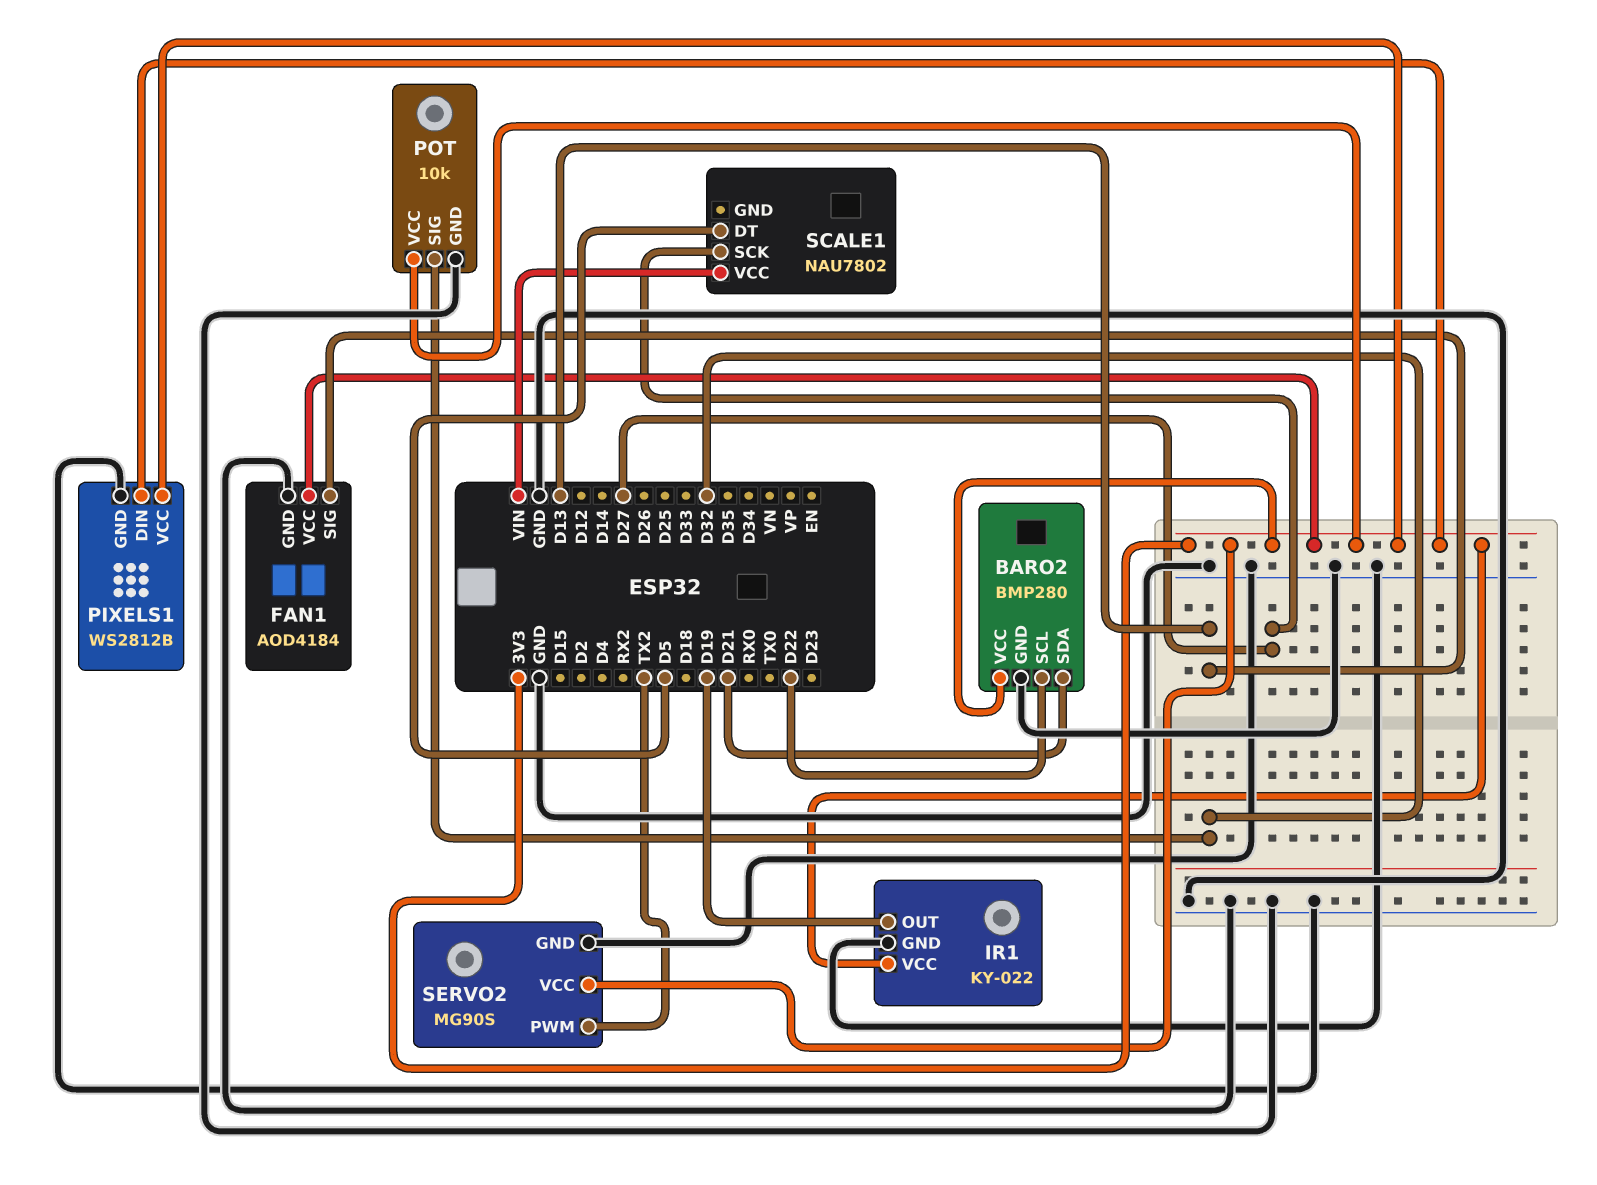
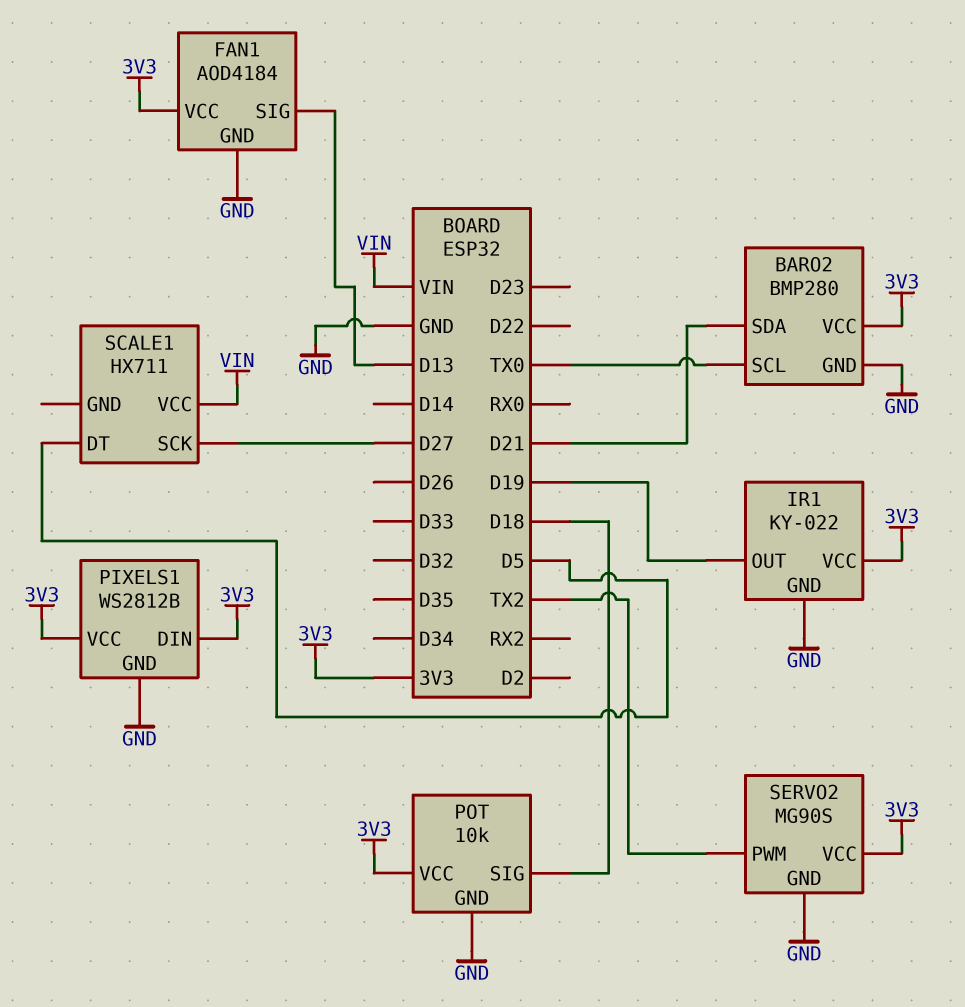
BARO2 pin SCL: D22 -> TX0
POT pin SIG: D32 -> D18
SCALE1: NAU7802 -> HX711

